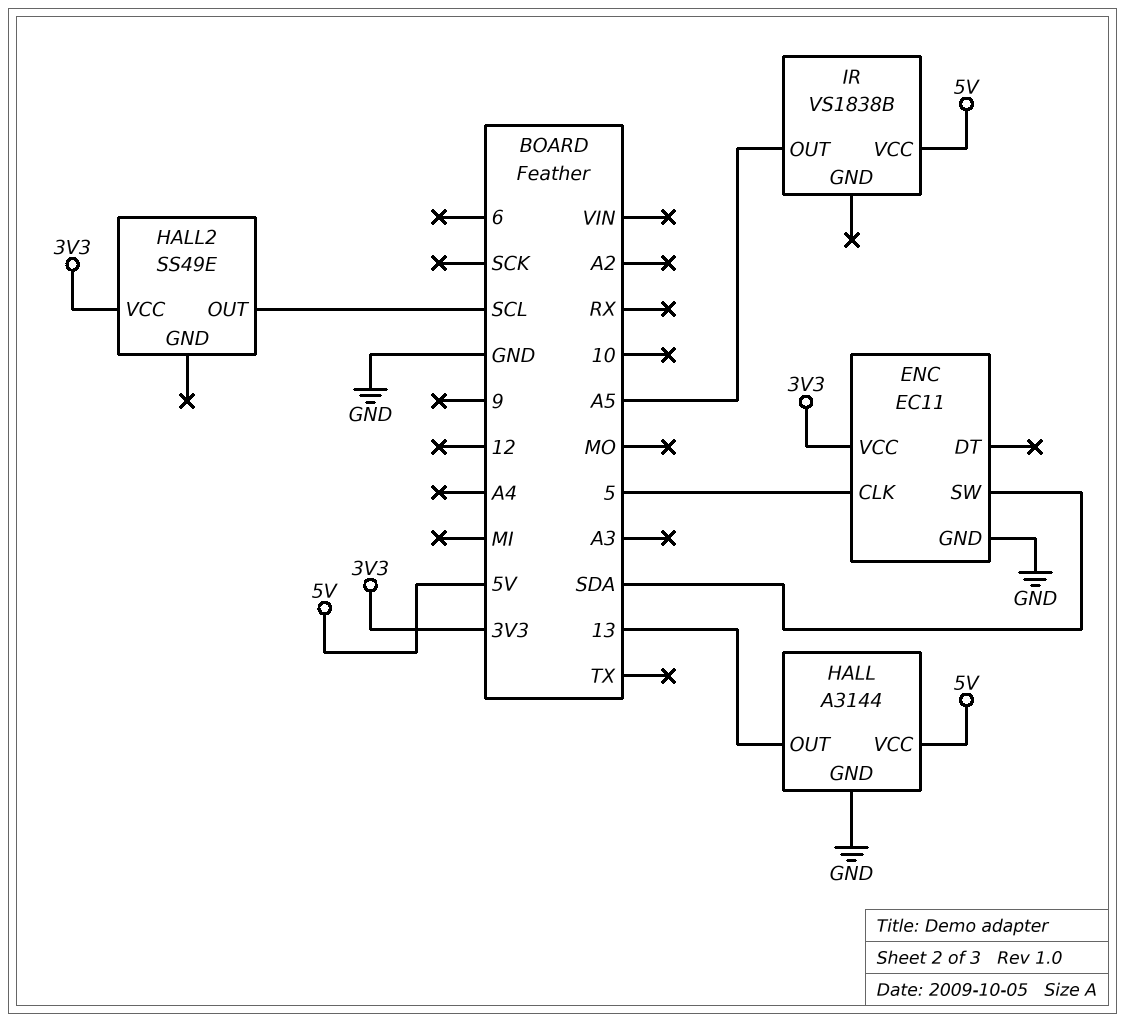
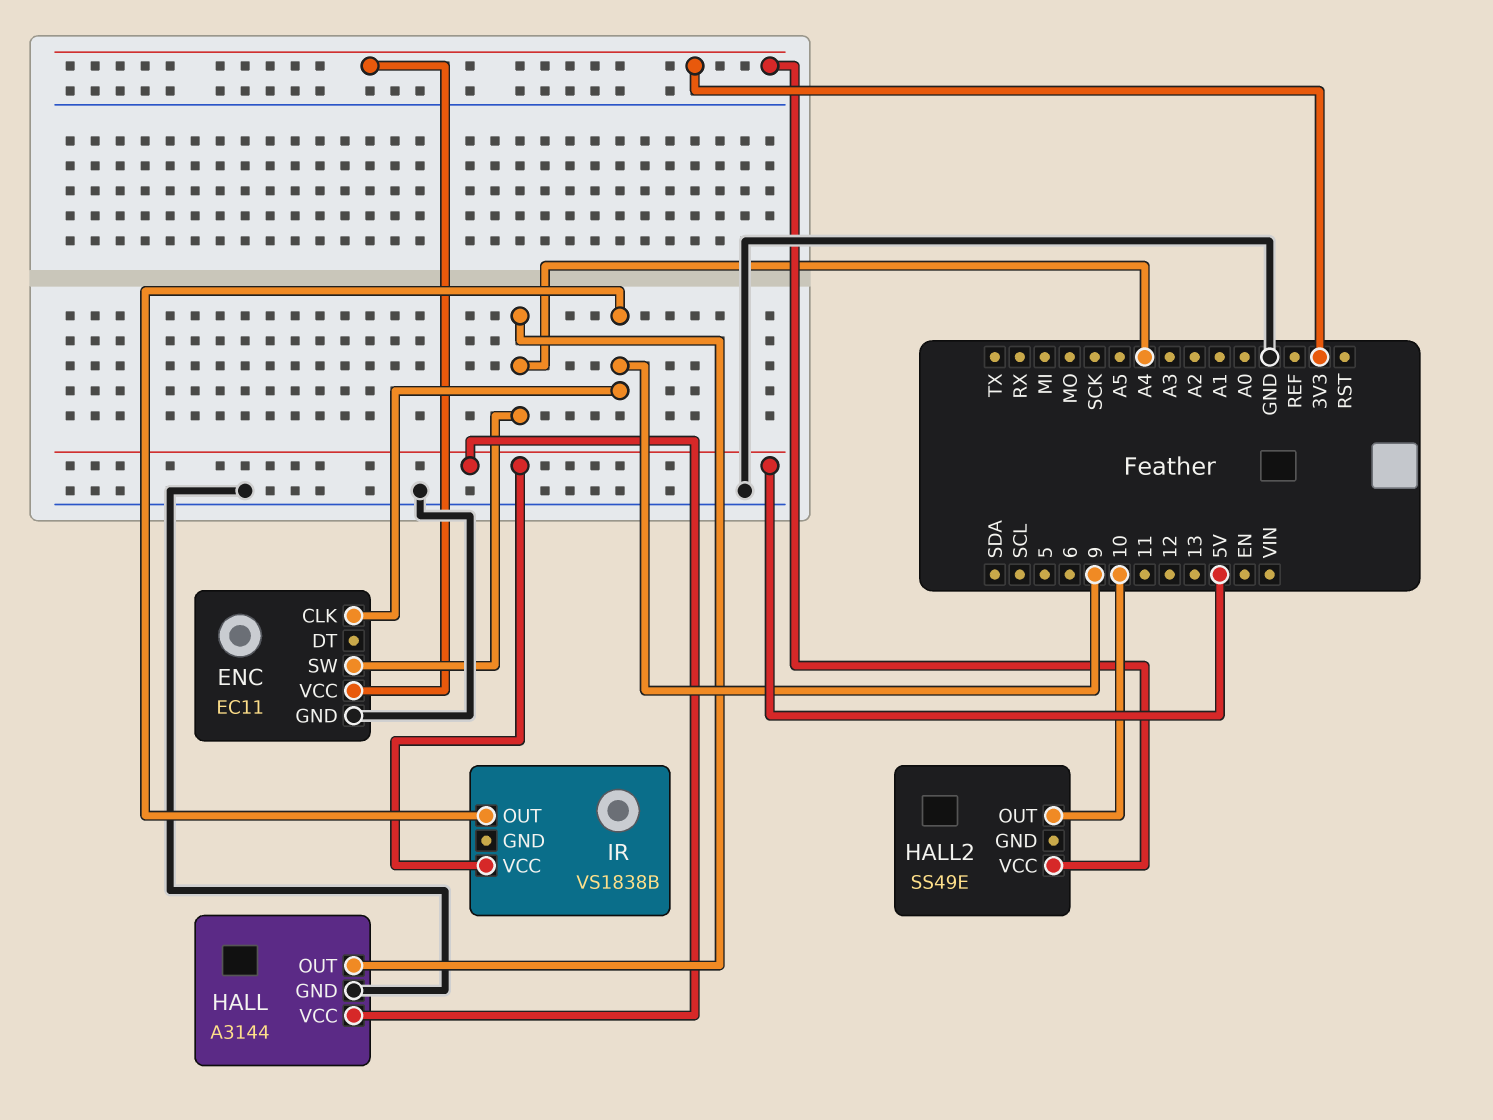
ENC pin CLK: 5 -> 9
ENC pin SW: SDA -> A4
HALL pin OUT: 13 -> A4
HALL2 pin OUT: SCL -> 10
IR pin OUT: A5 -> 9

